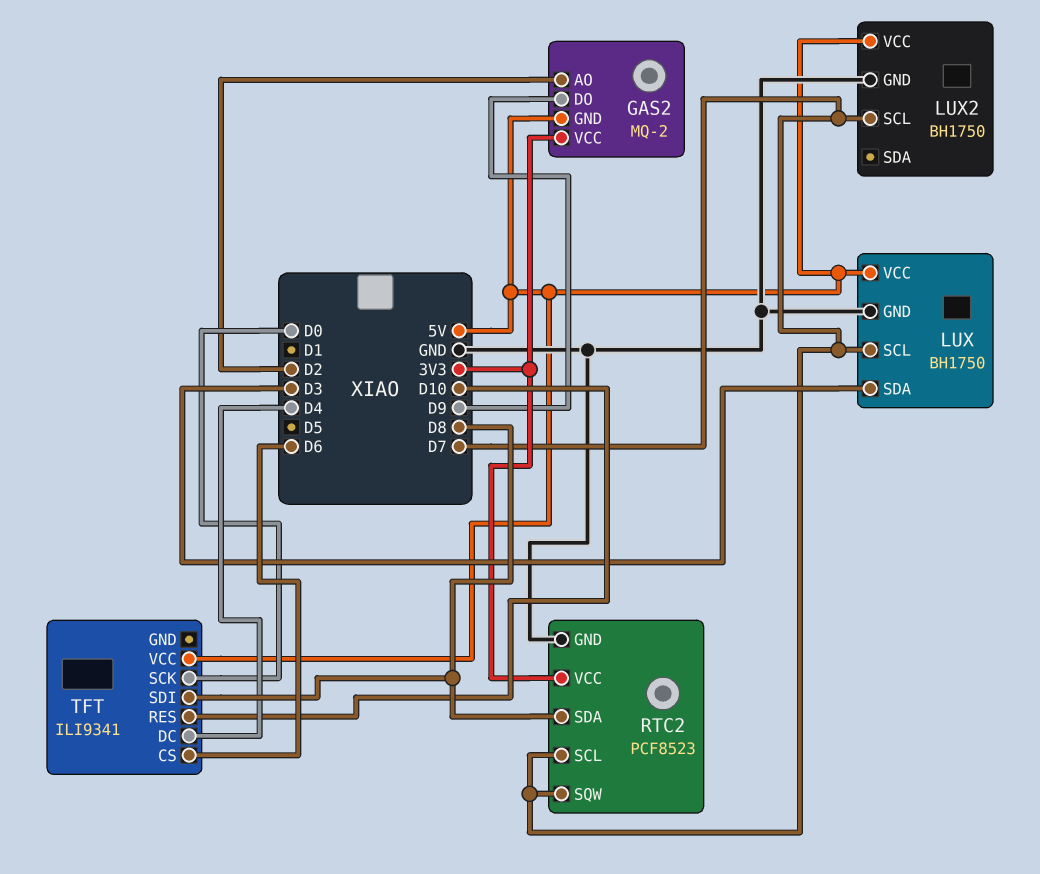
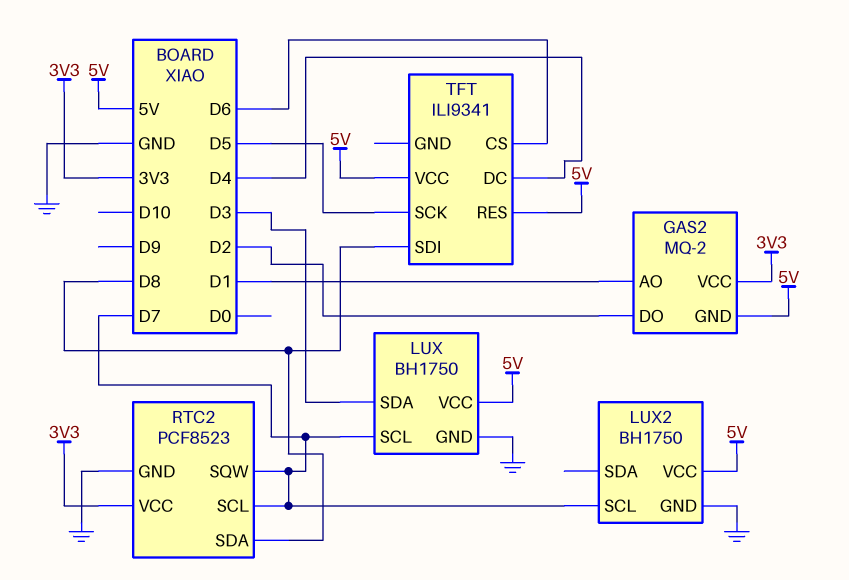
GAS2 pin AO: D2 -> D1
GAS2 pin DO: D9 -> D2
TFT pin RES: D10 -> 5V
TFT pin SCK: D0 -> D5

